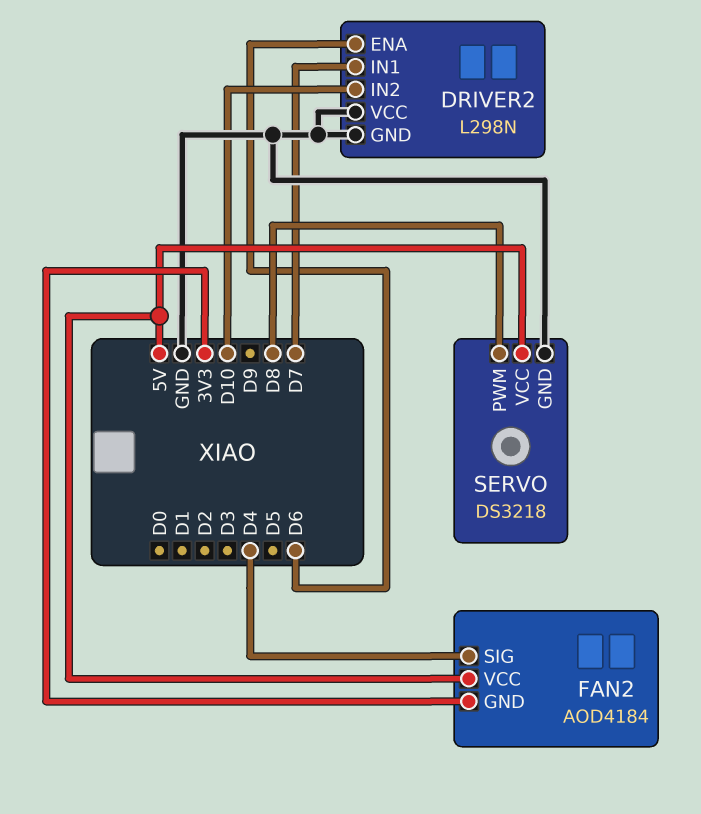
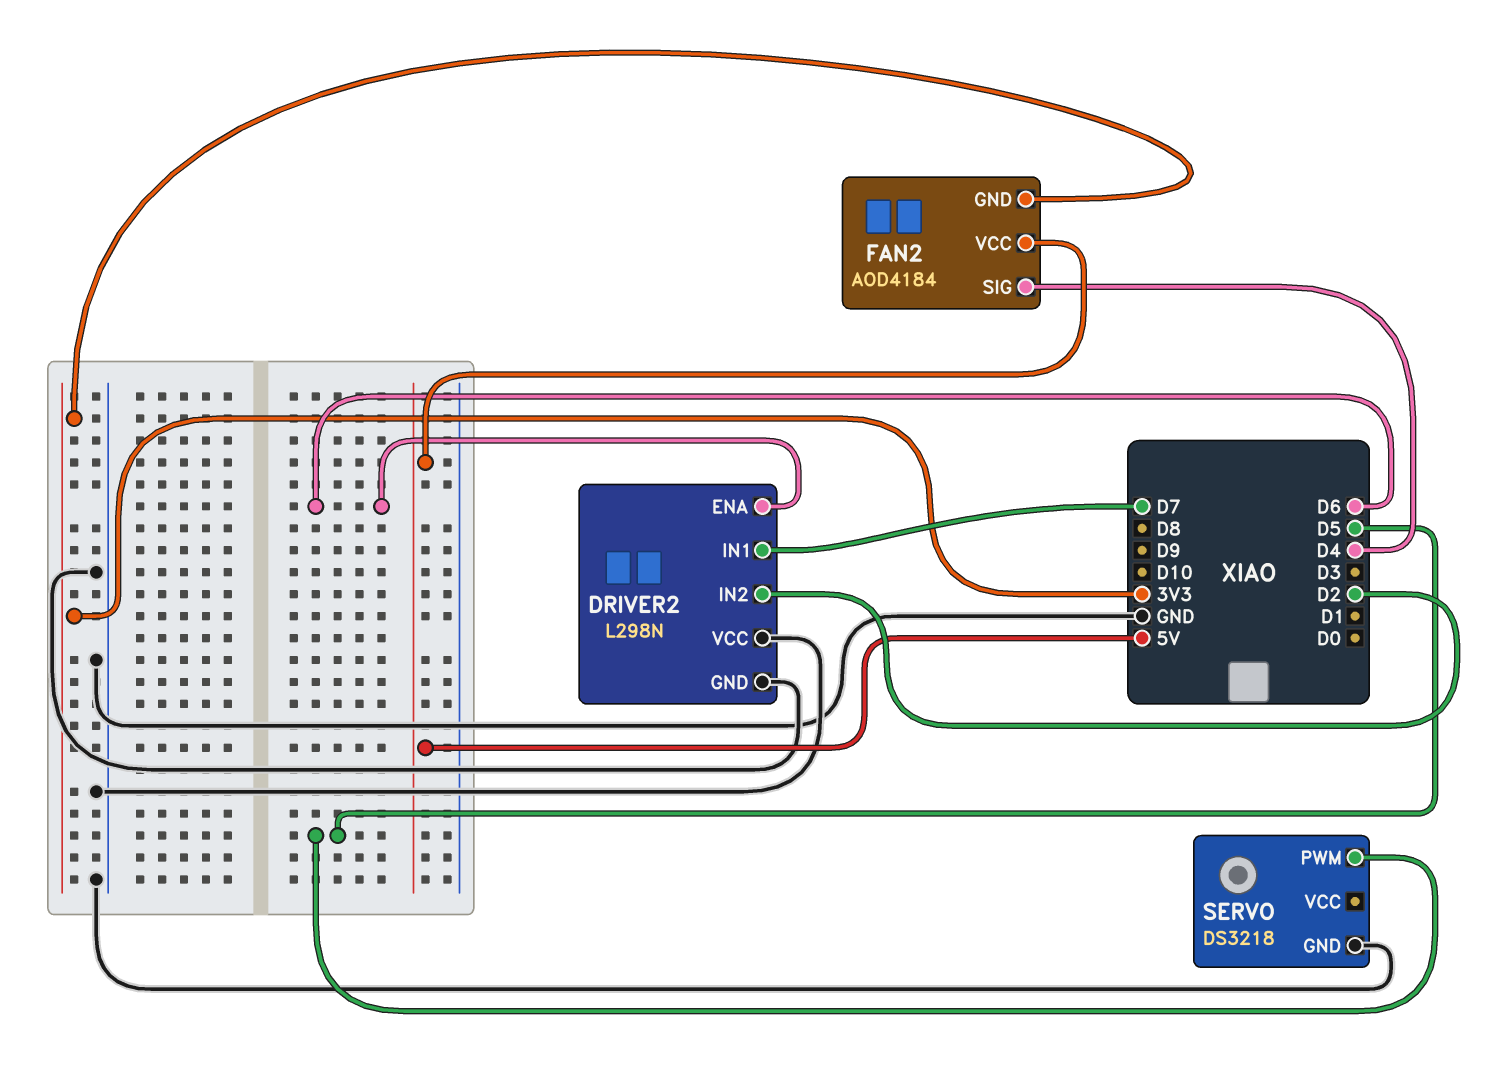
DRIVER2 pin IN2: D10 -> D2
SERVO pin PWM: D8 -> D5
SERVO pin VCC: 5V -> none

